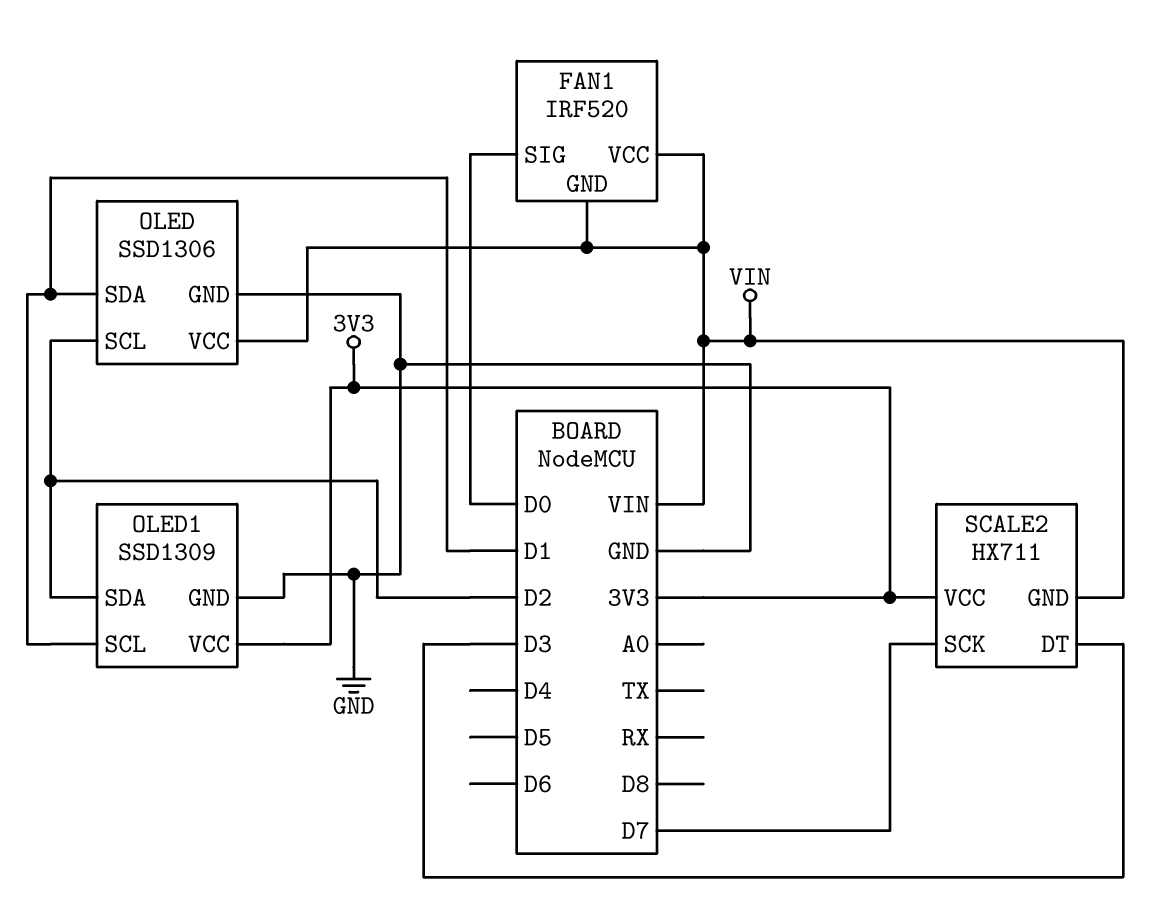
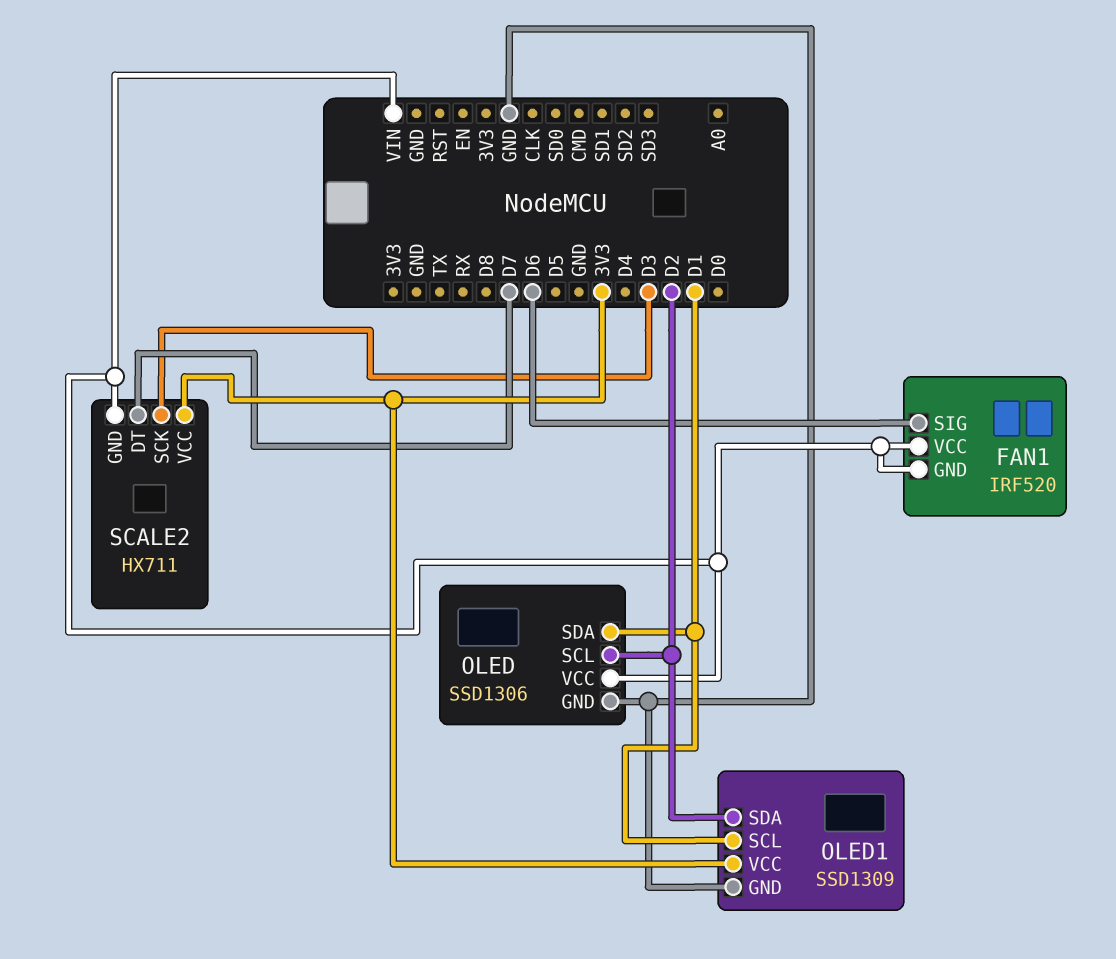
FAN1 pin SIG: D0 -> D6
SCALE2 pin DT: D3 -> D7
SCALE2 pin SCK: D7 -> D3

